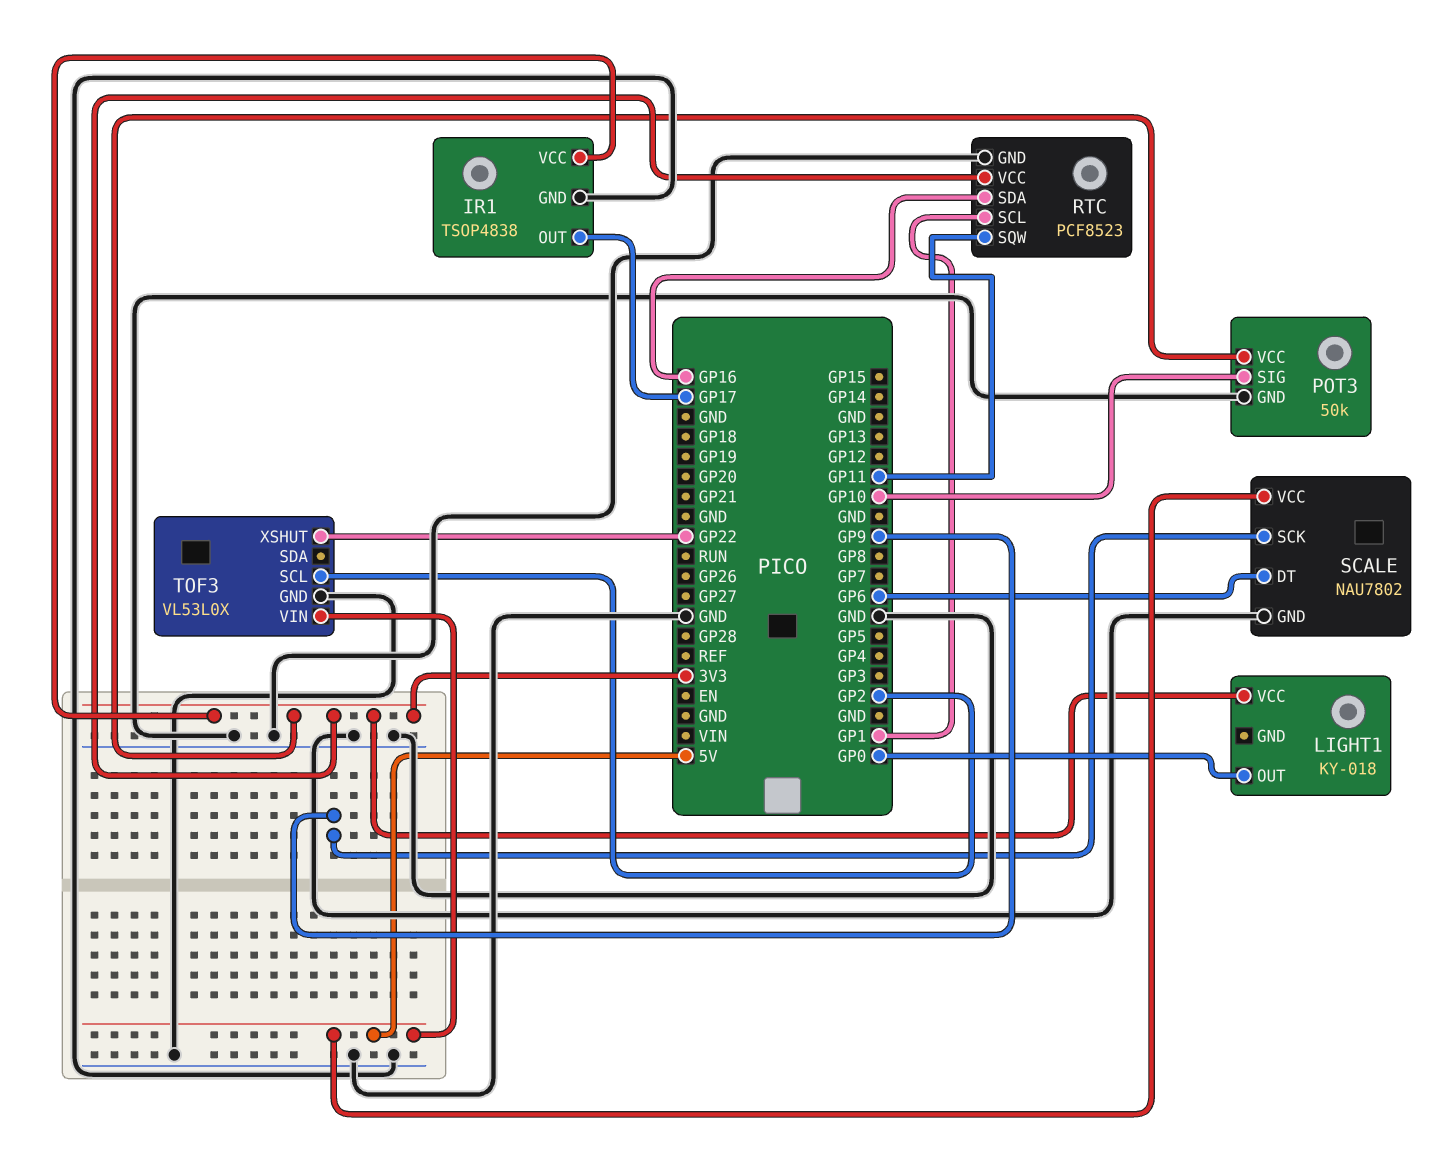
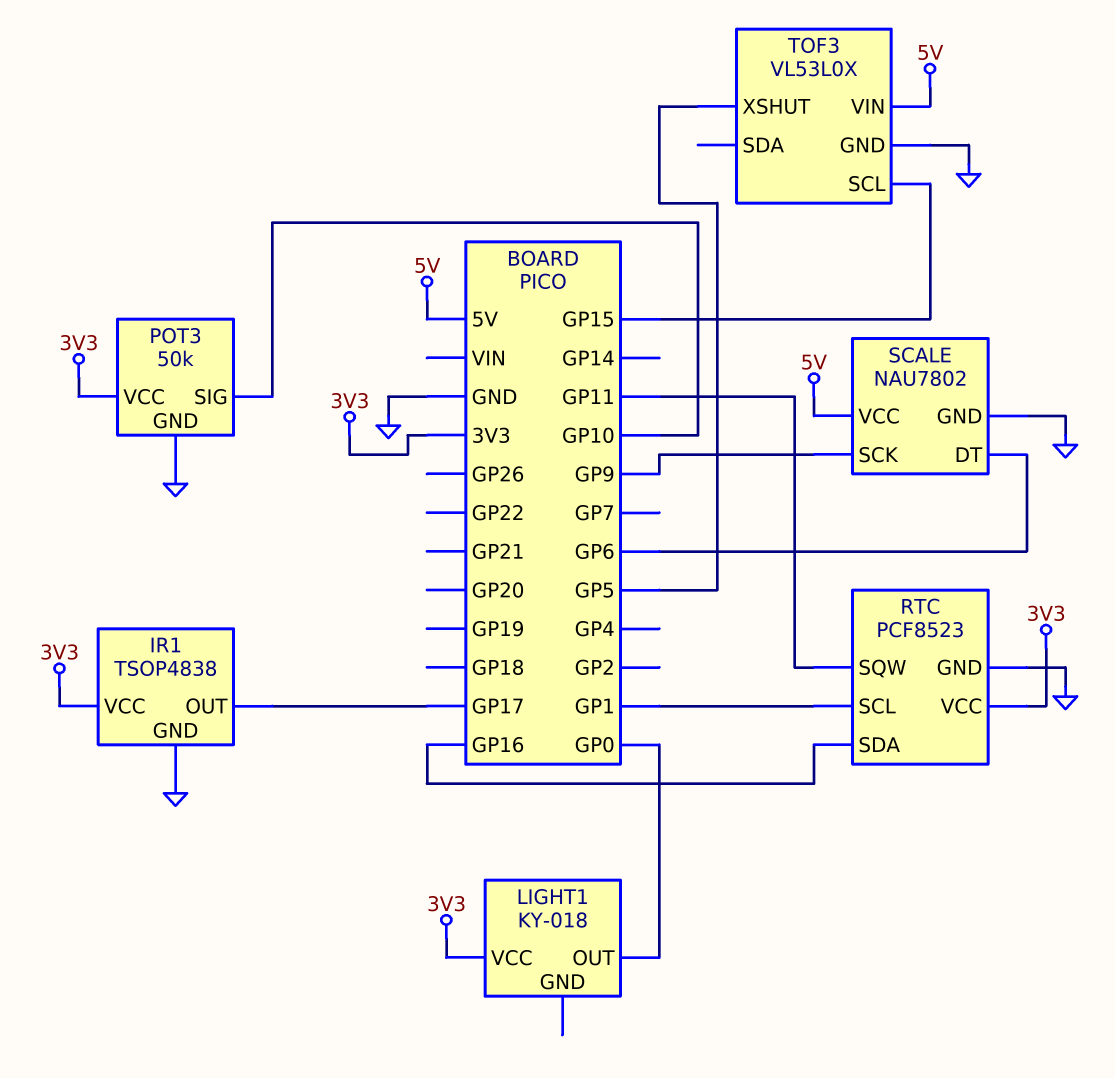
TOF3 pin SCL: GP2 -> GP15
TOF3 pin XSHUT: GP22 -> GP5

